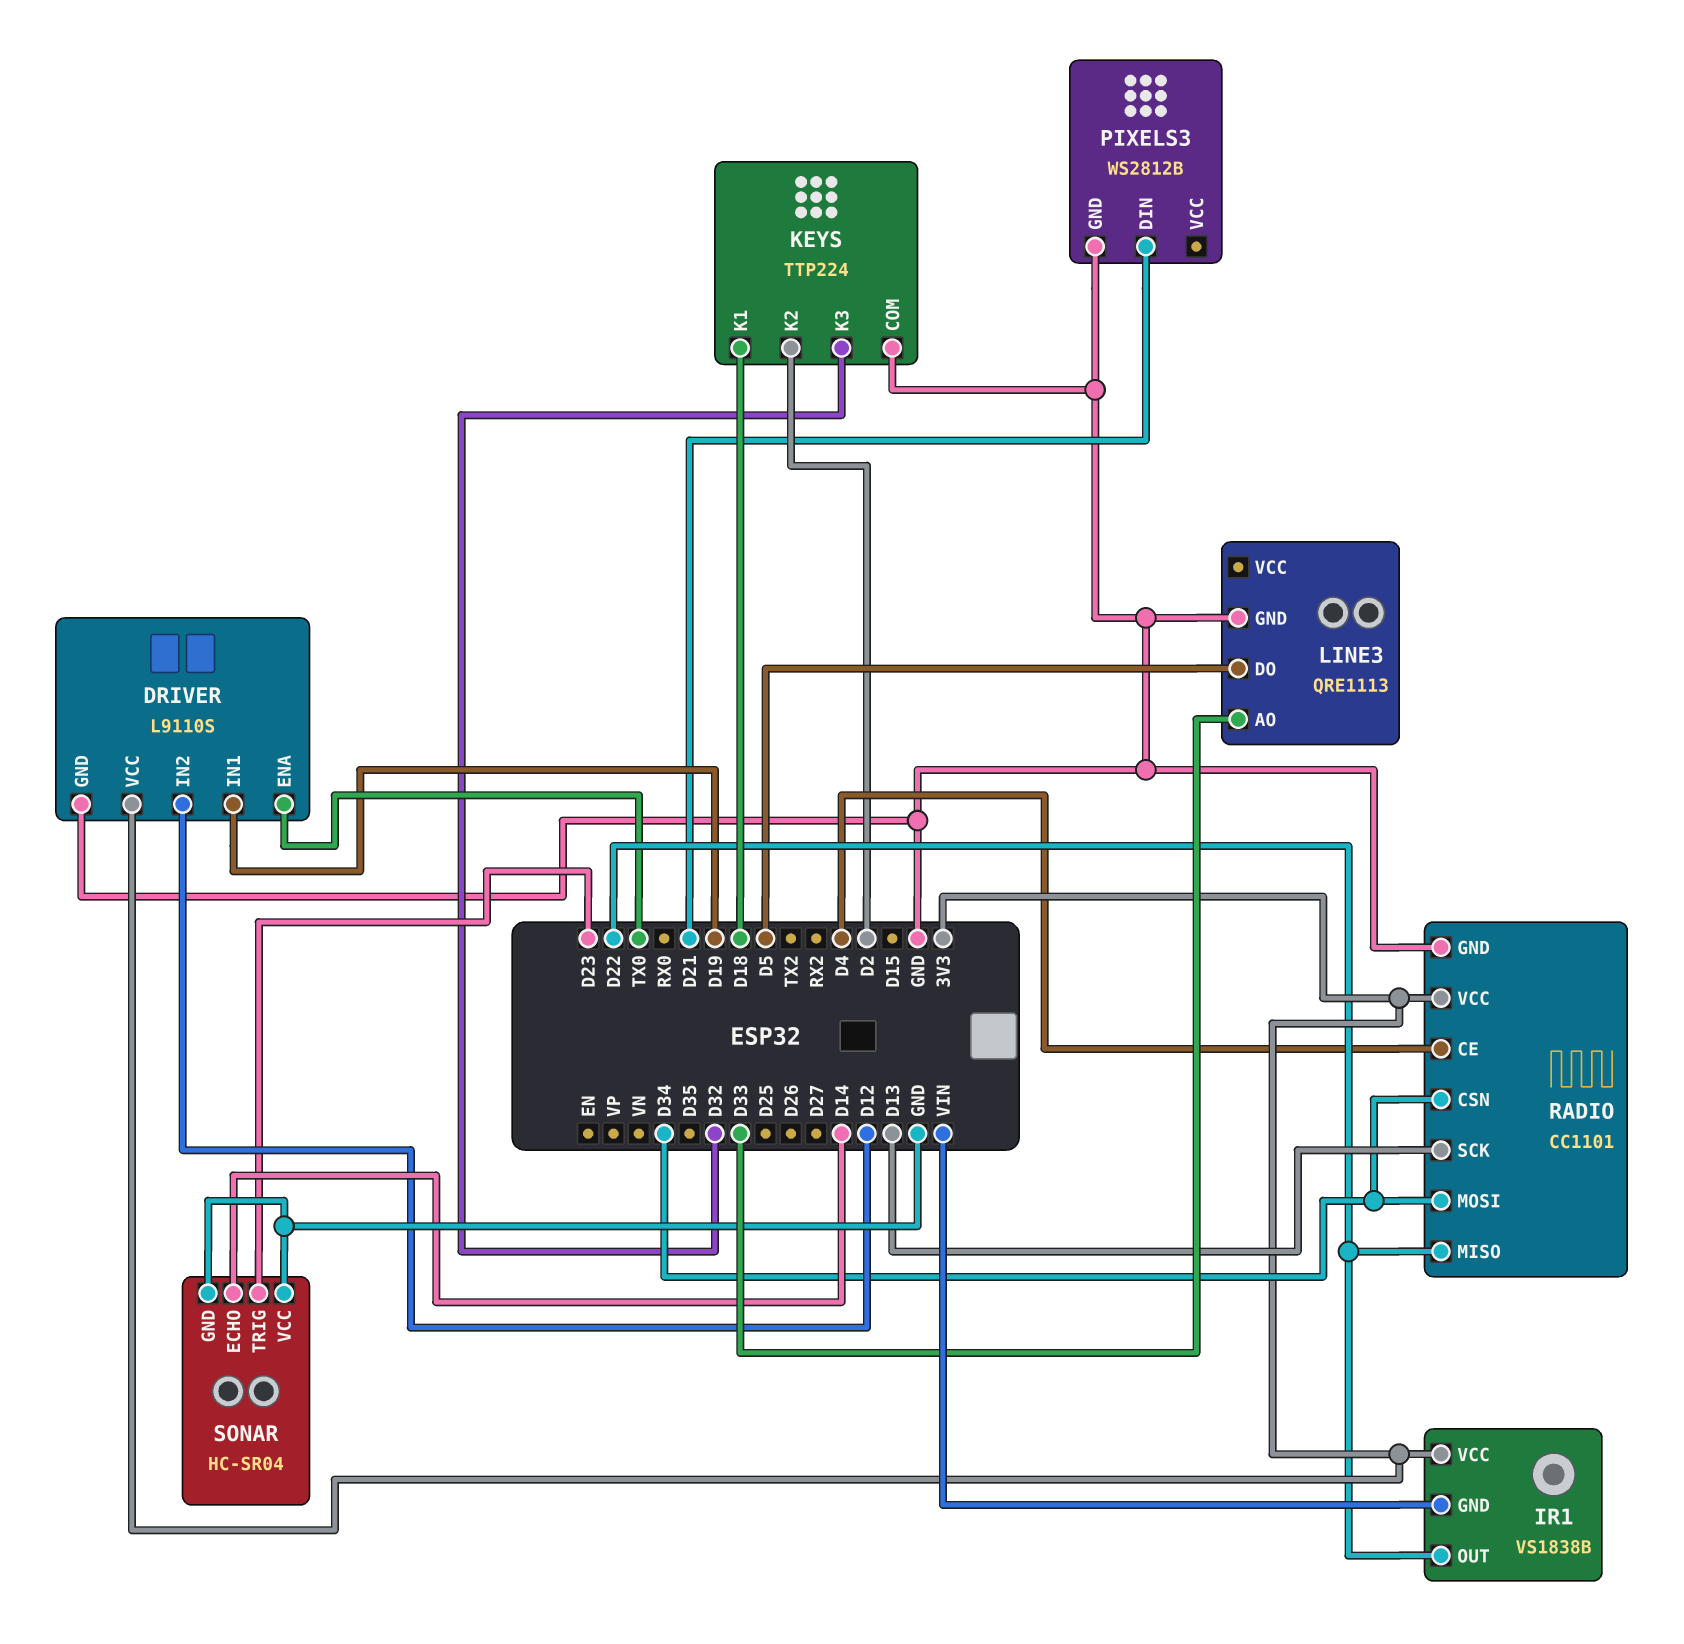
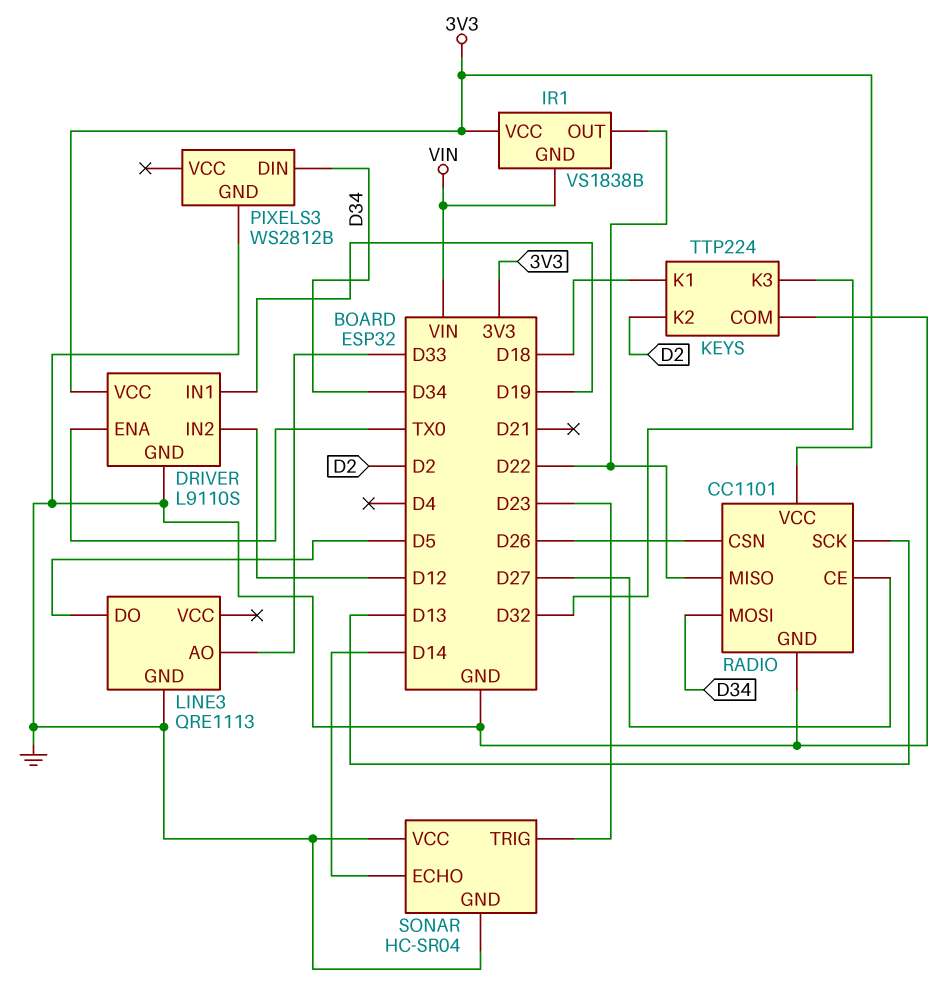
PIXELS3 pin DIN: D21 -> D34
RADIO pin CE: D4 -> D27
RADIO pin CSN: D34 -> D26

